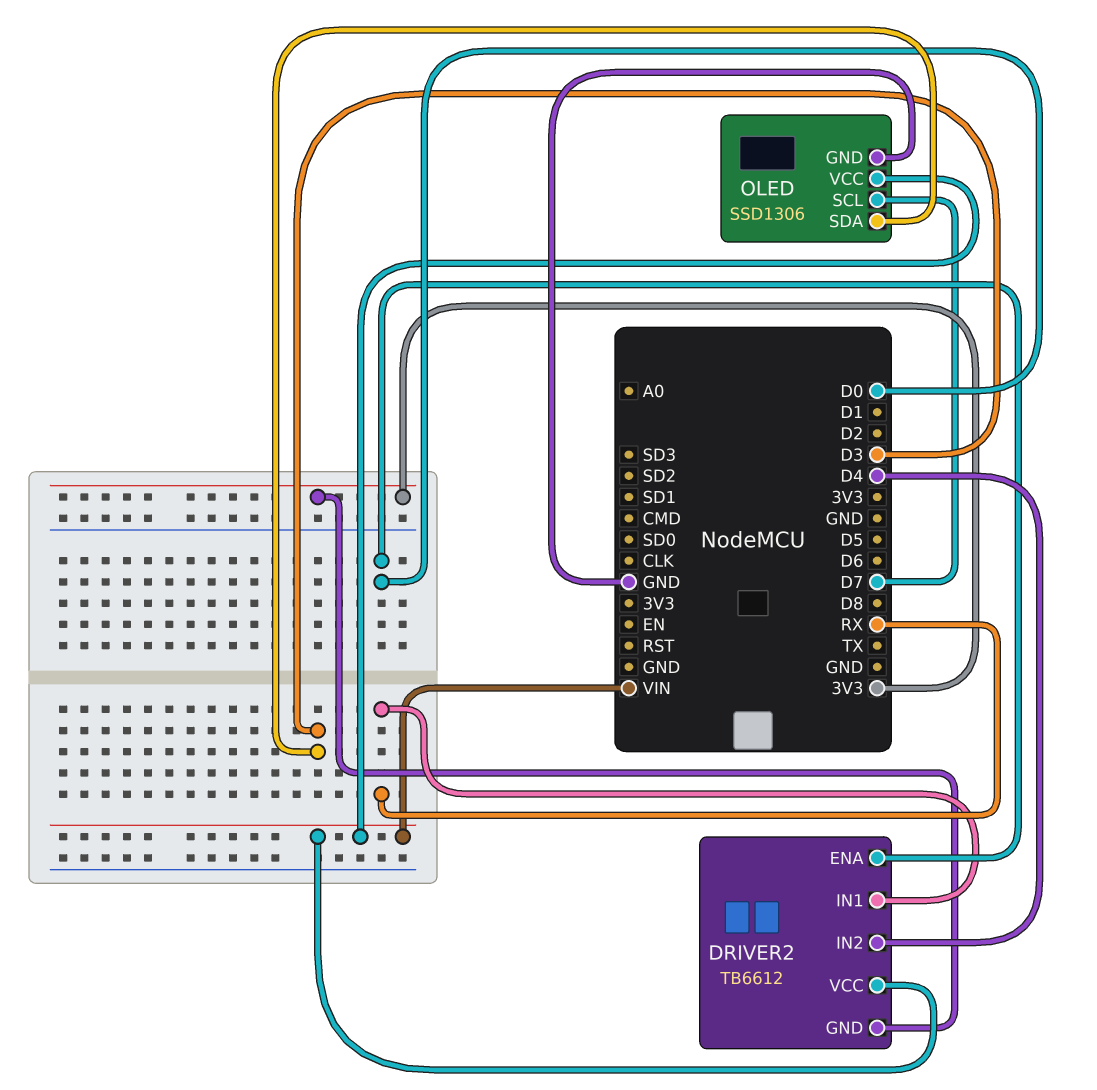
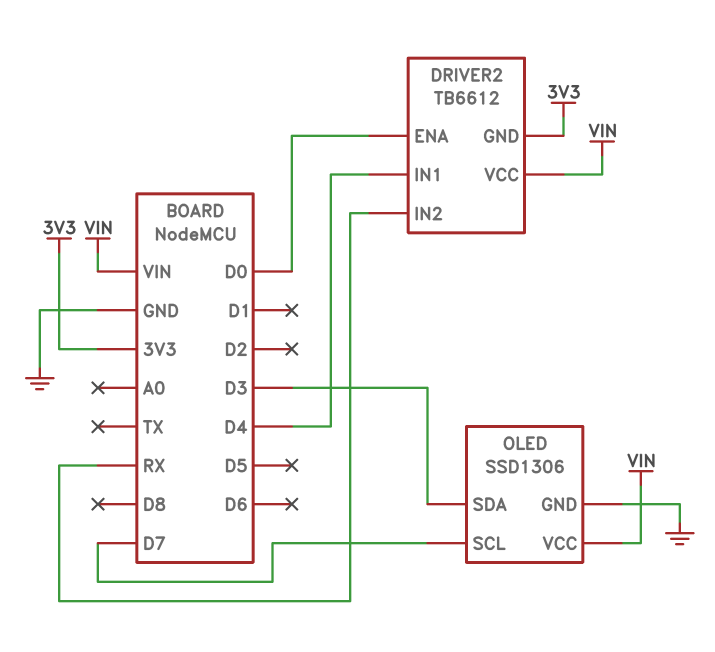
DRIVER2 pin IN1: RX -> D4
DRIVER2 pin IN2: D4 -> RX

